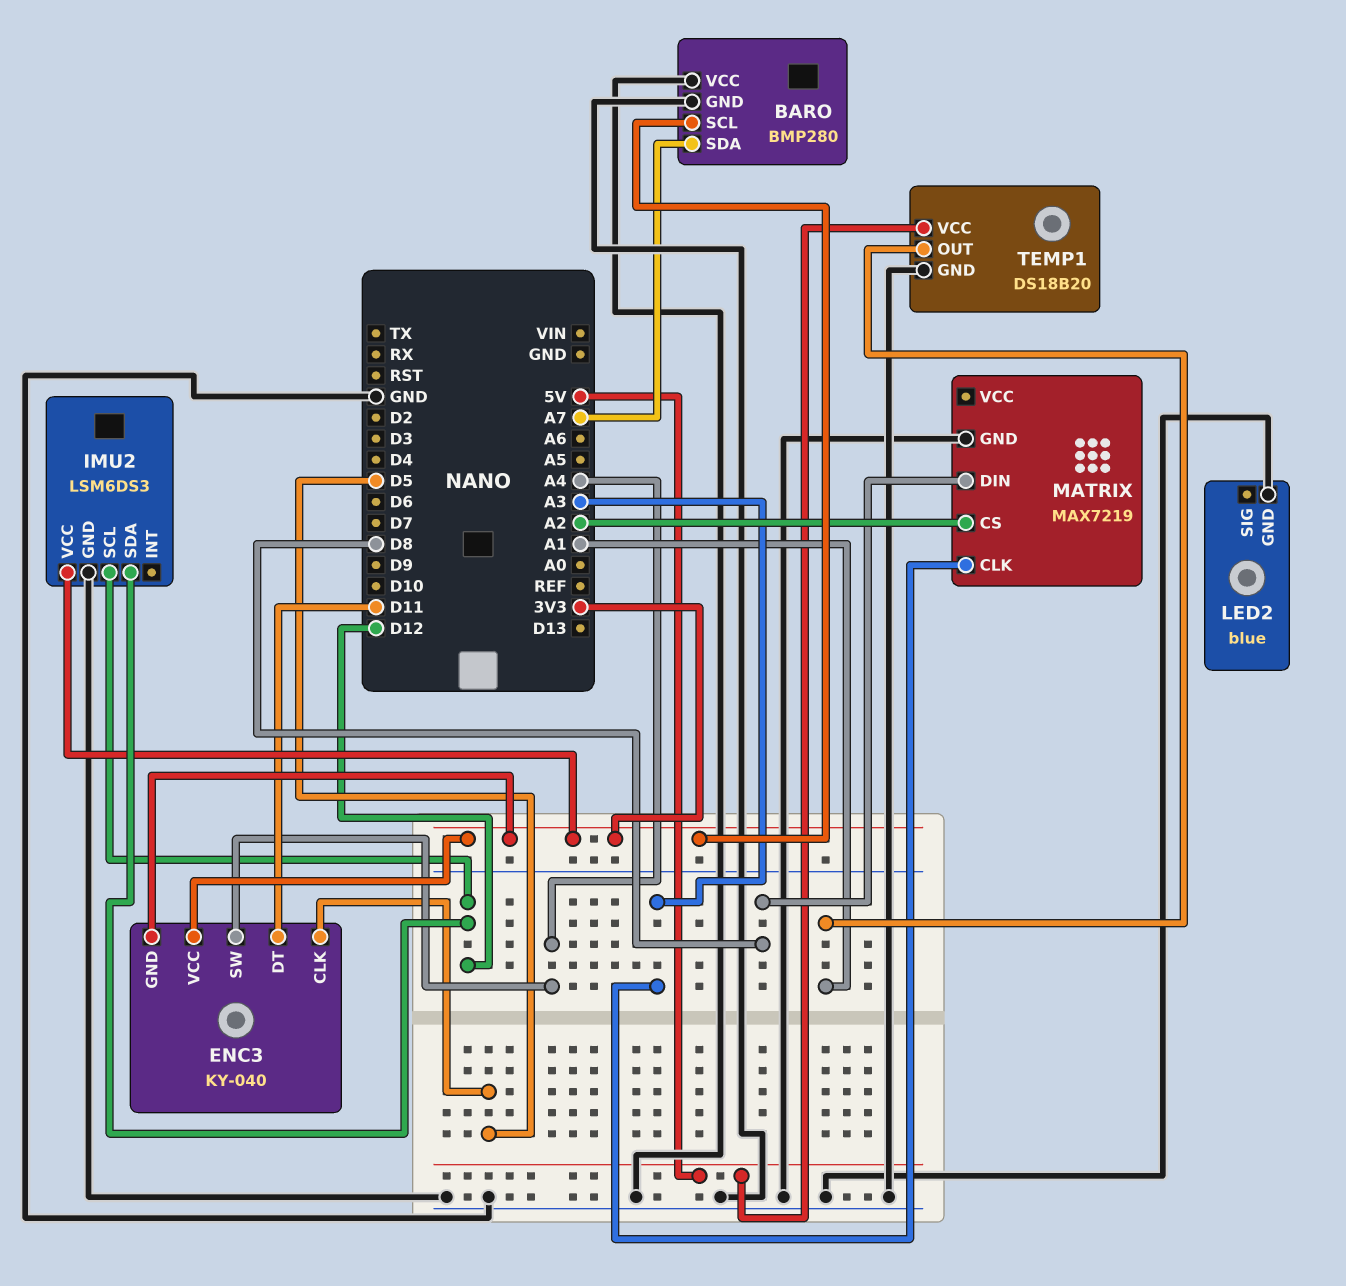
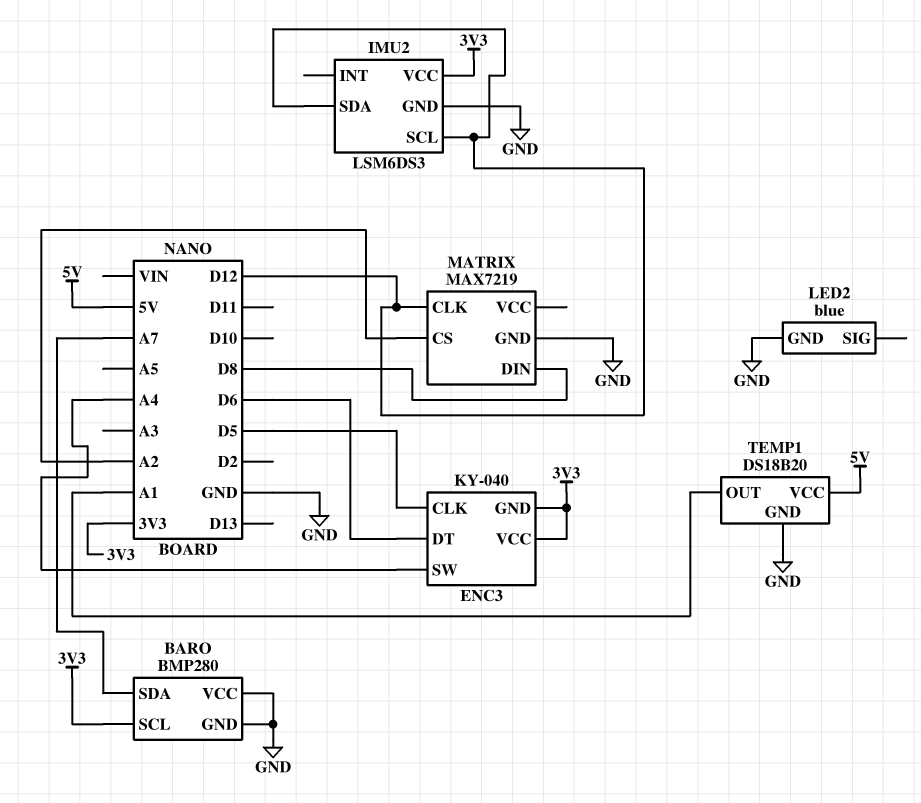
ENC3 pin DT: D11 -> D6
MATRIX pin CLK: A3 -> D12

